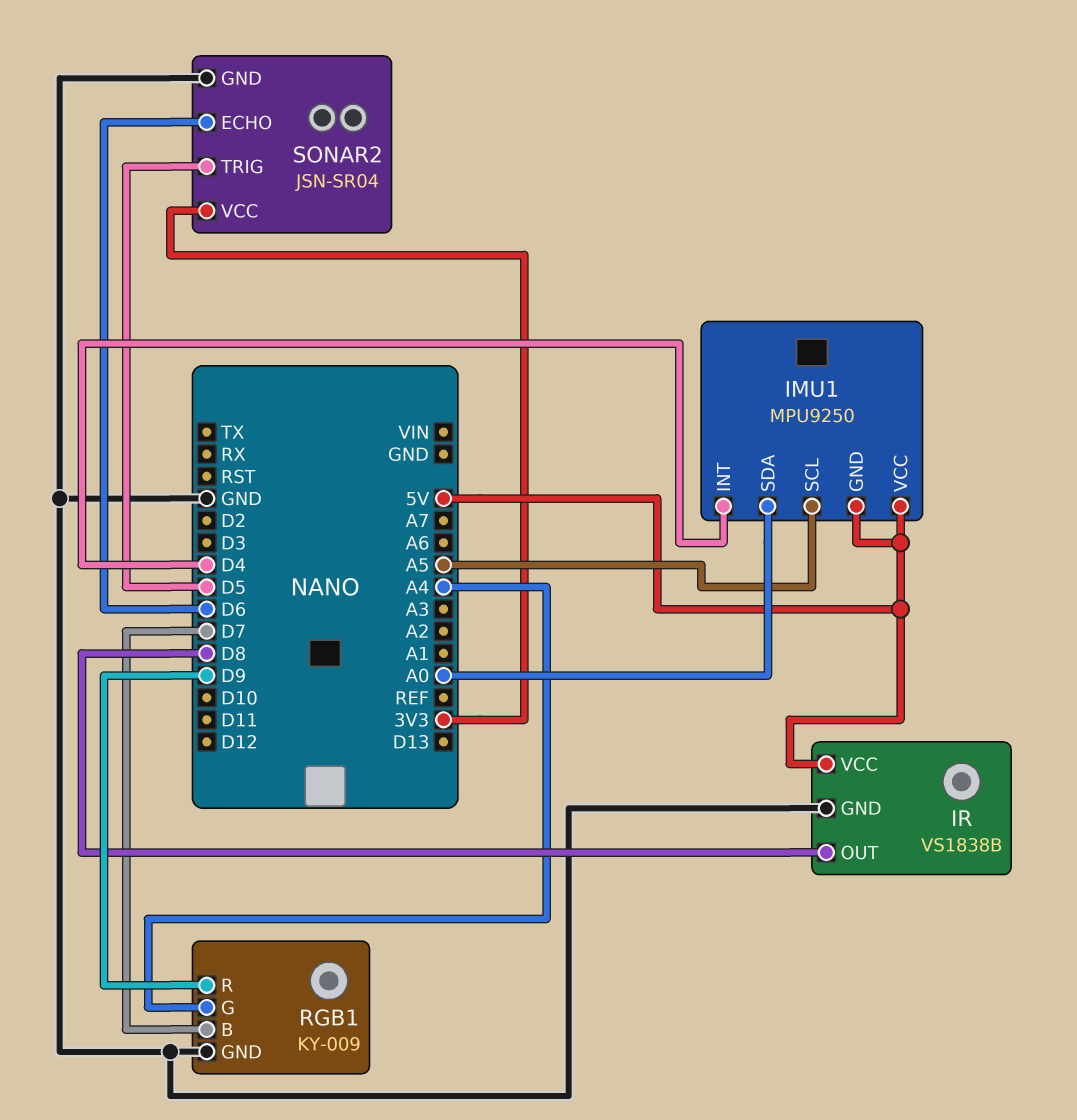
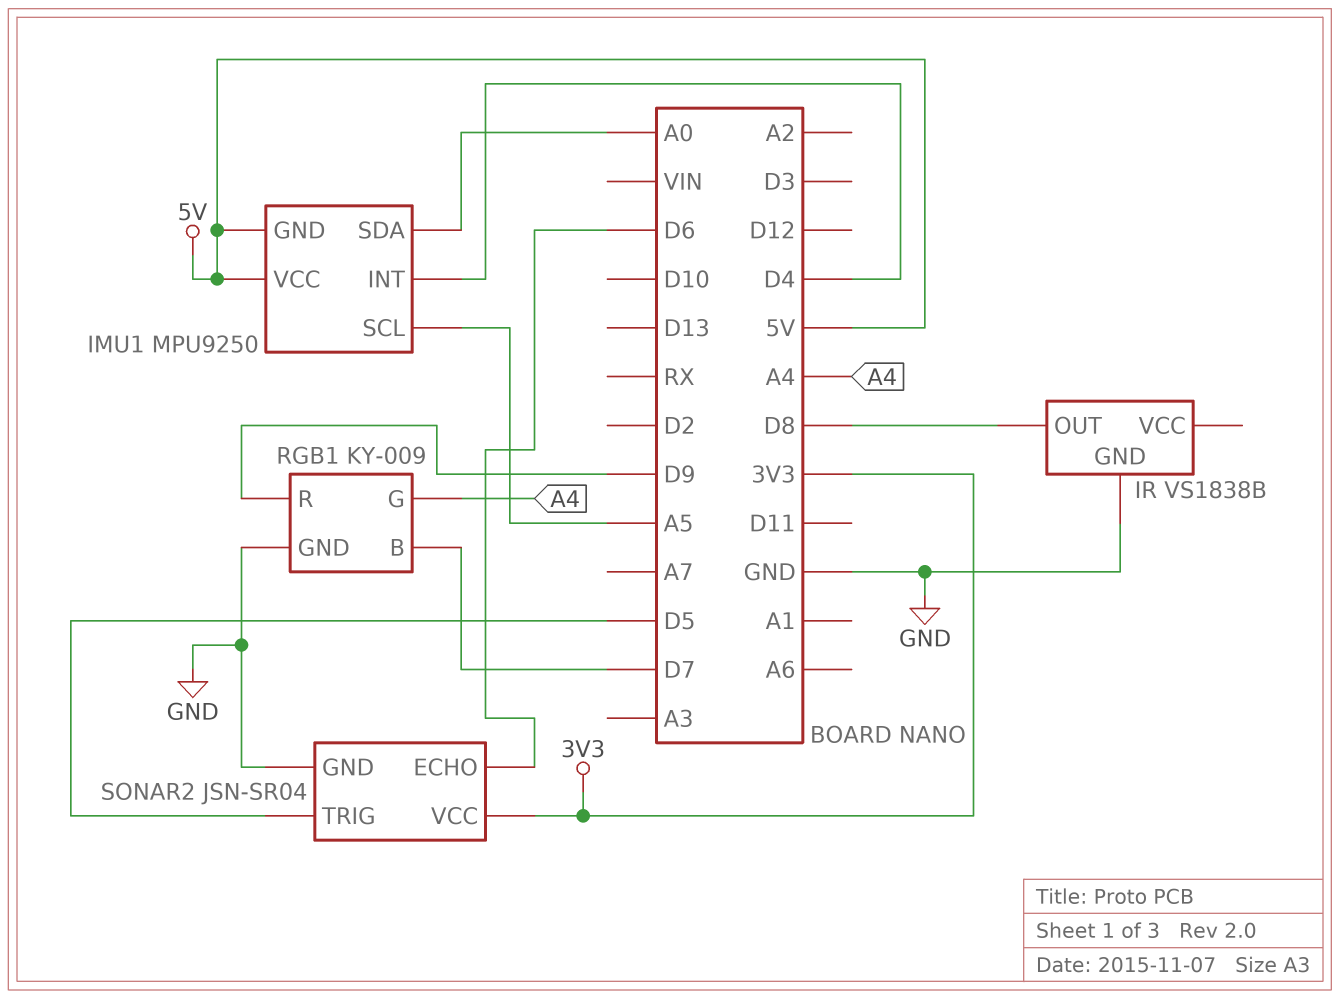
IR pin VCC: 5V -> none

